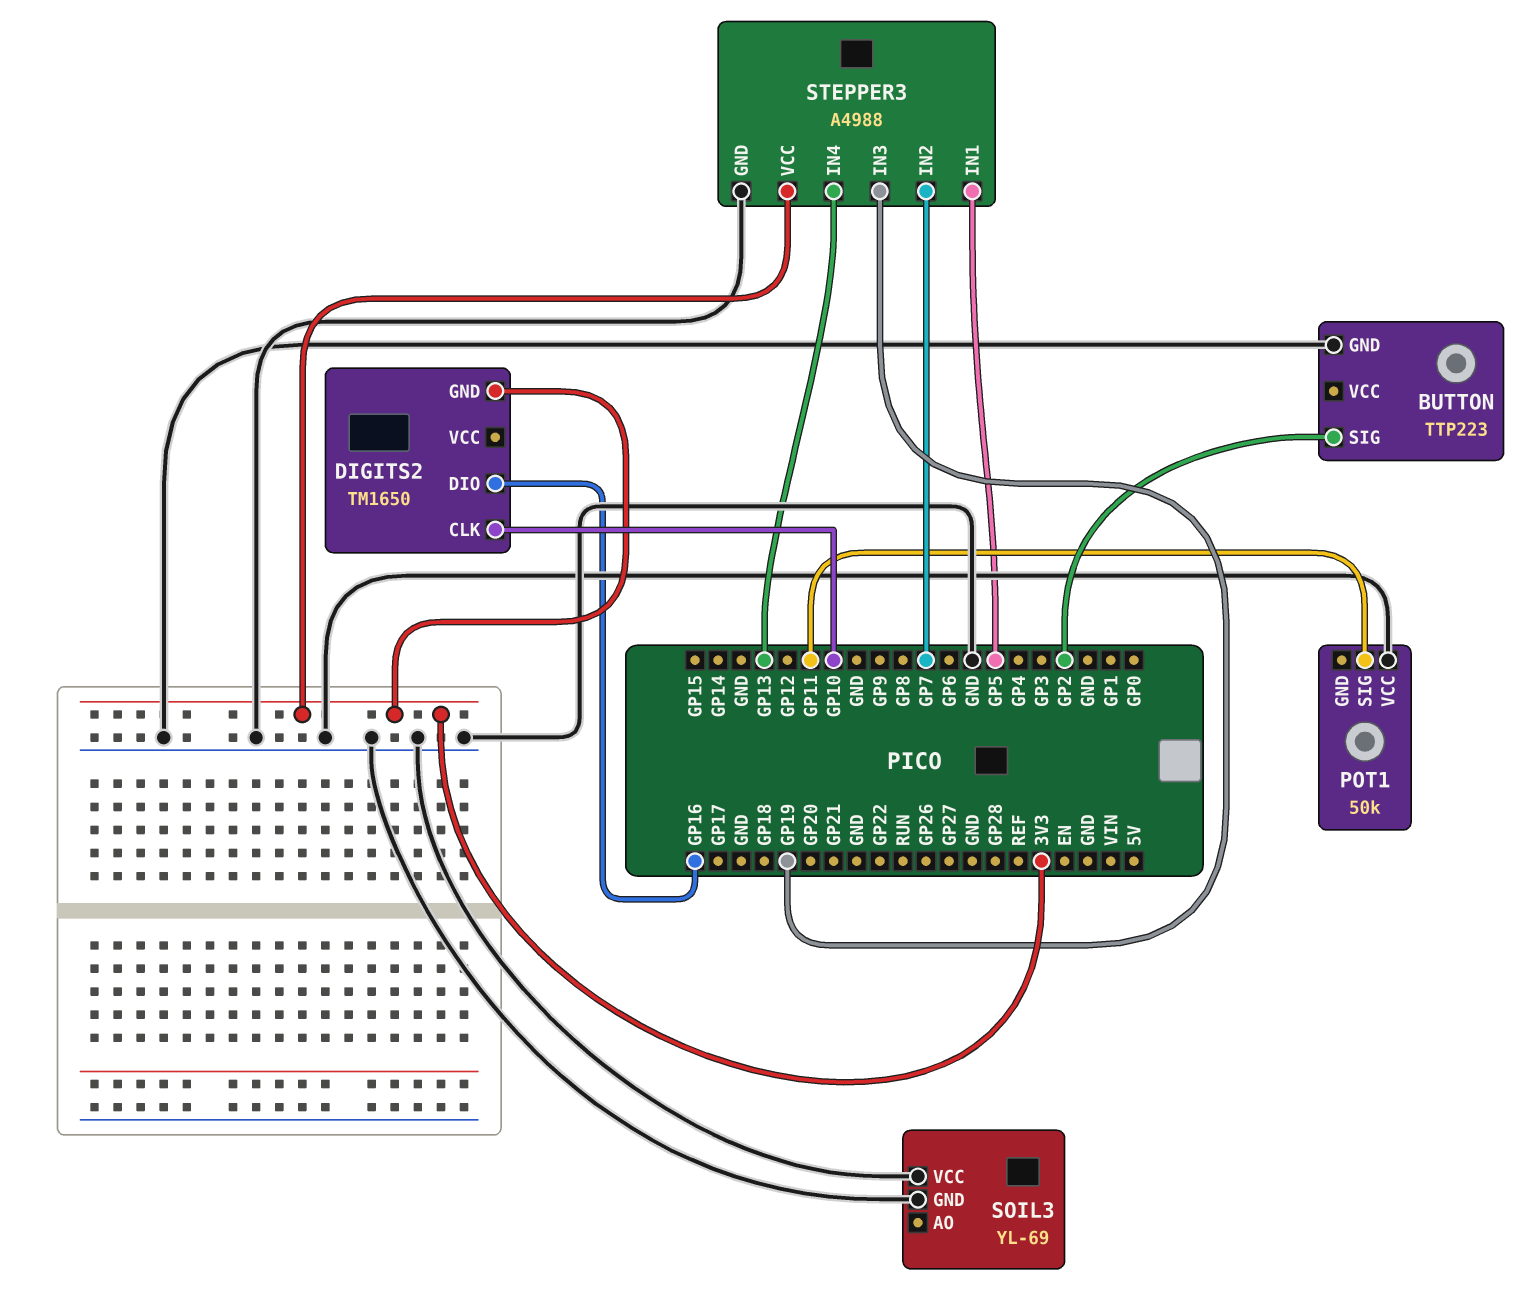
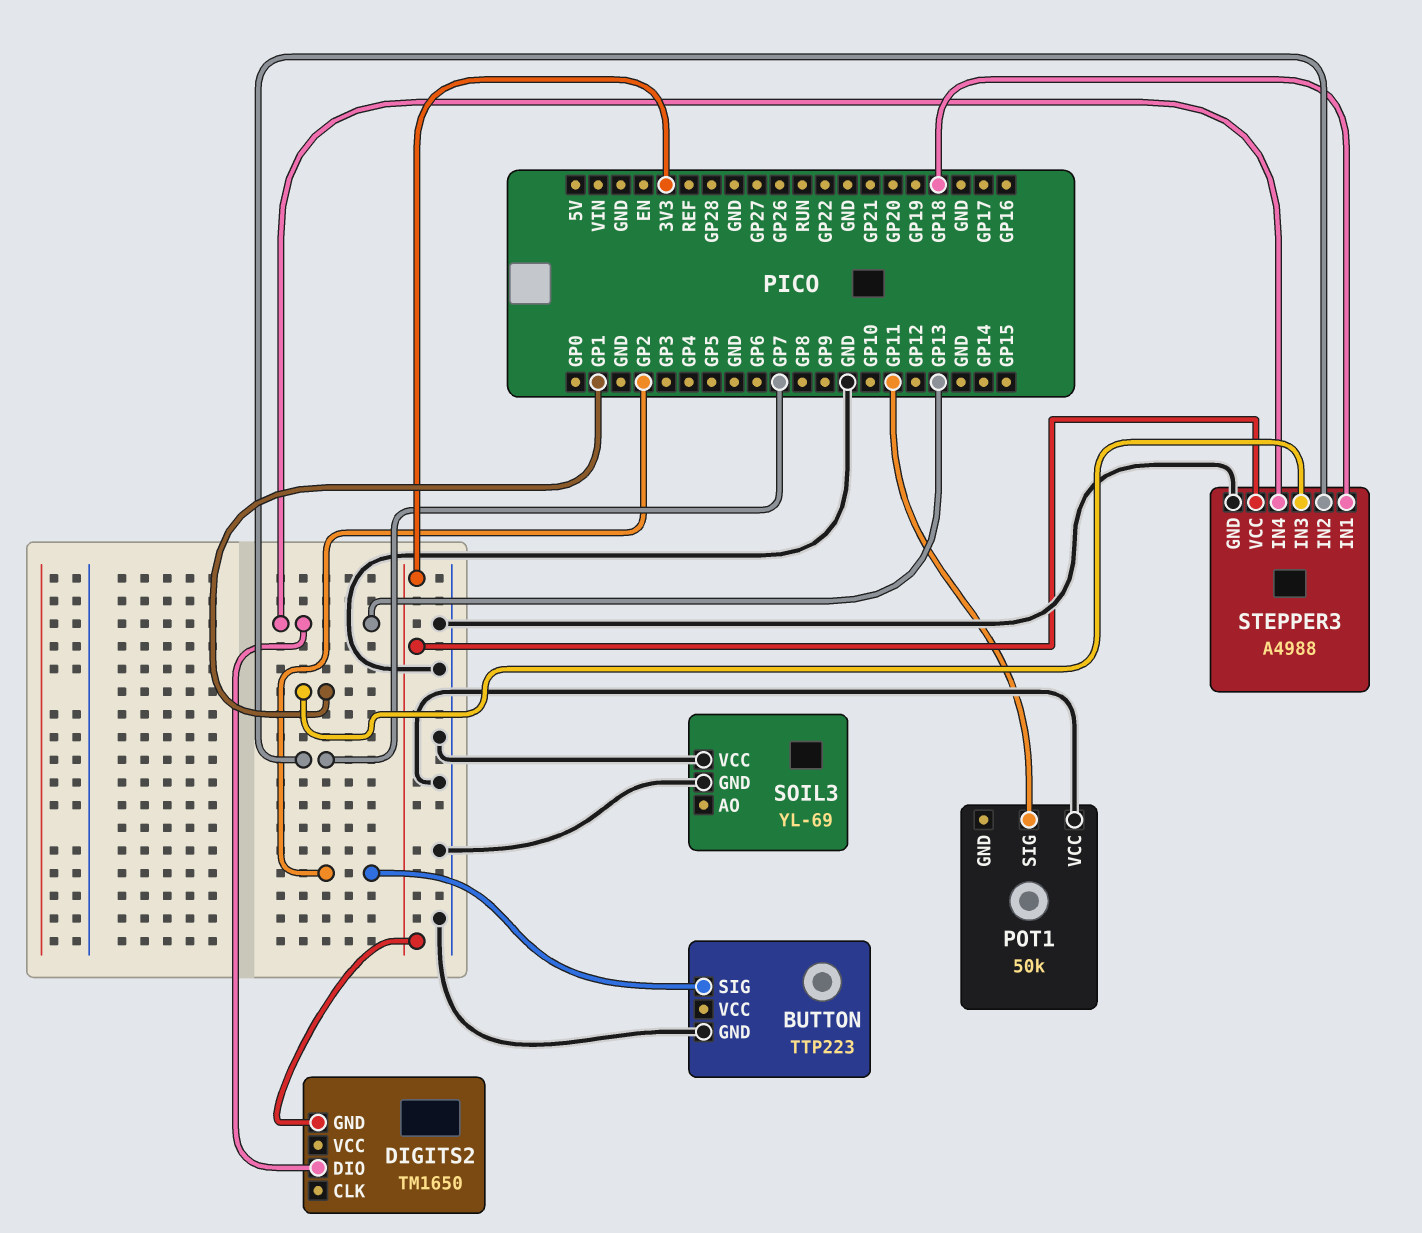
DIGITS2 pin CLK: GP10 -> none
DIGITS2 pin DIO: GP16 -> GP13
STEPPER3 pin IN1: GP5 -> GP18
STEPPER3 pin IN3: GP19 -> GP1

